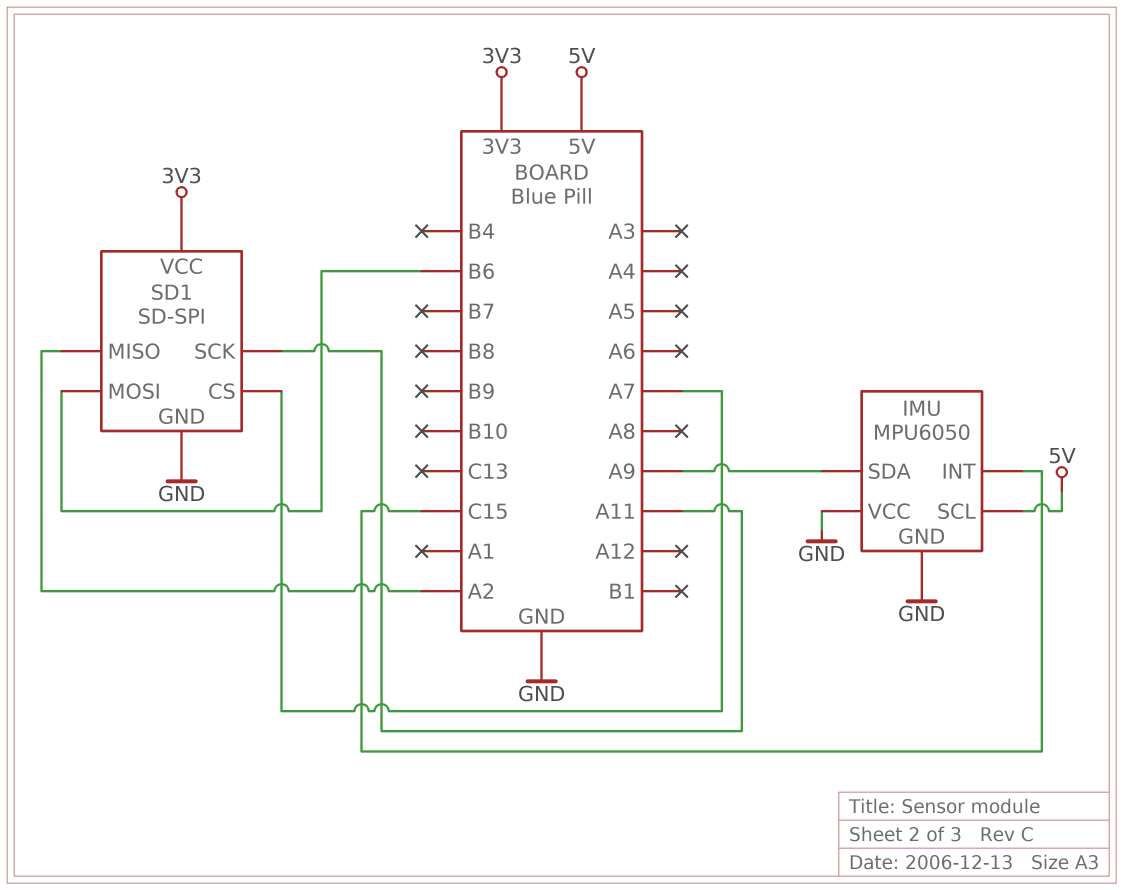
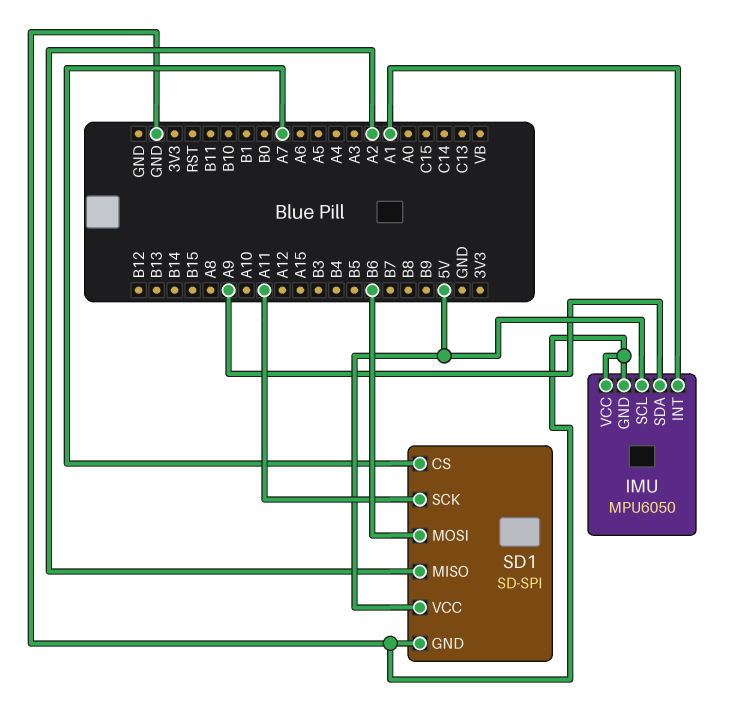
IMU pin INT: C15 -> A1
SD1 pin VCC: 3V3 -> 5V

